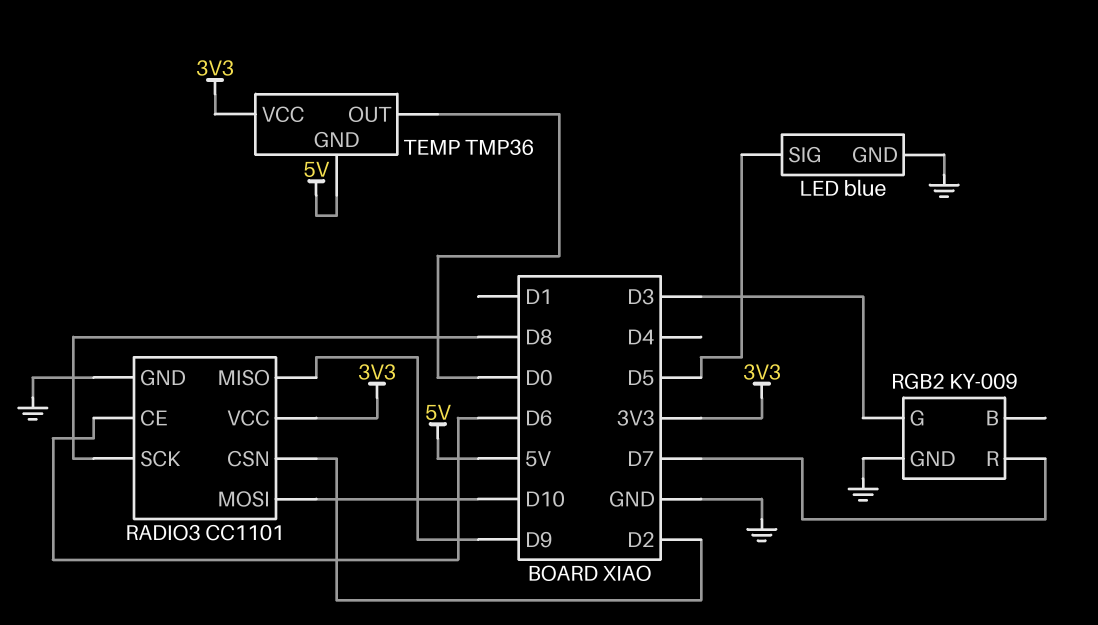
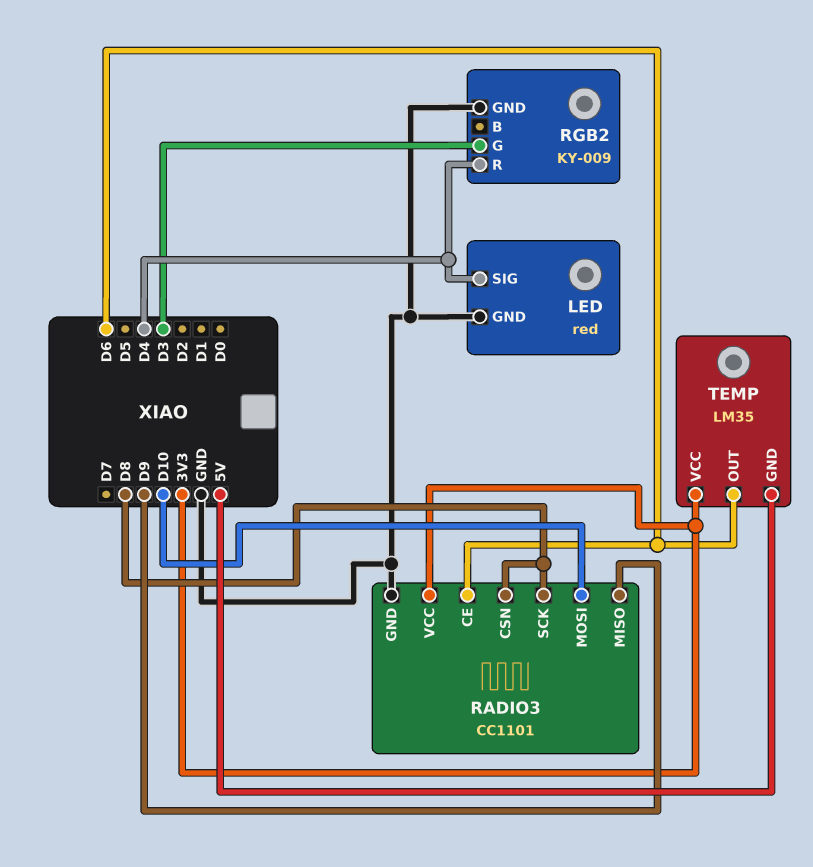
LED: blue -> red
LED pin SIG: D5 -> D4
RADIO3 pin CSN: D2 -> D8
RGB2 pin R: D7 -> D4
TEMP: TMP36 -> LM35
TEMP pin OUT: D0 -> D6

